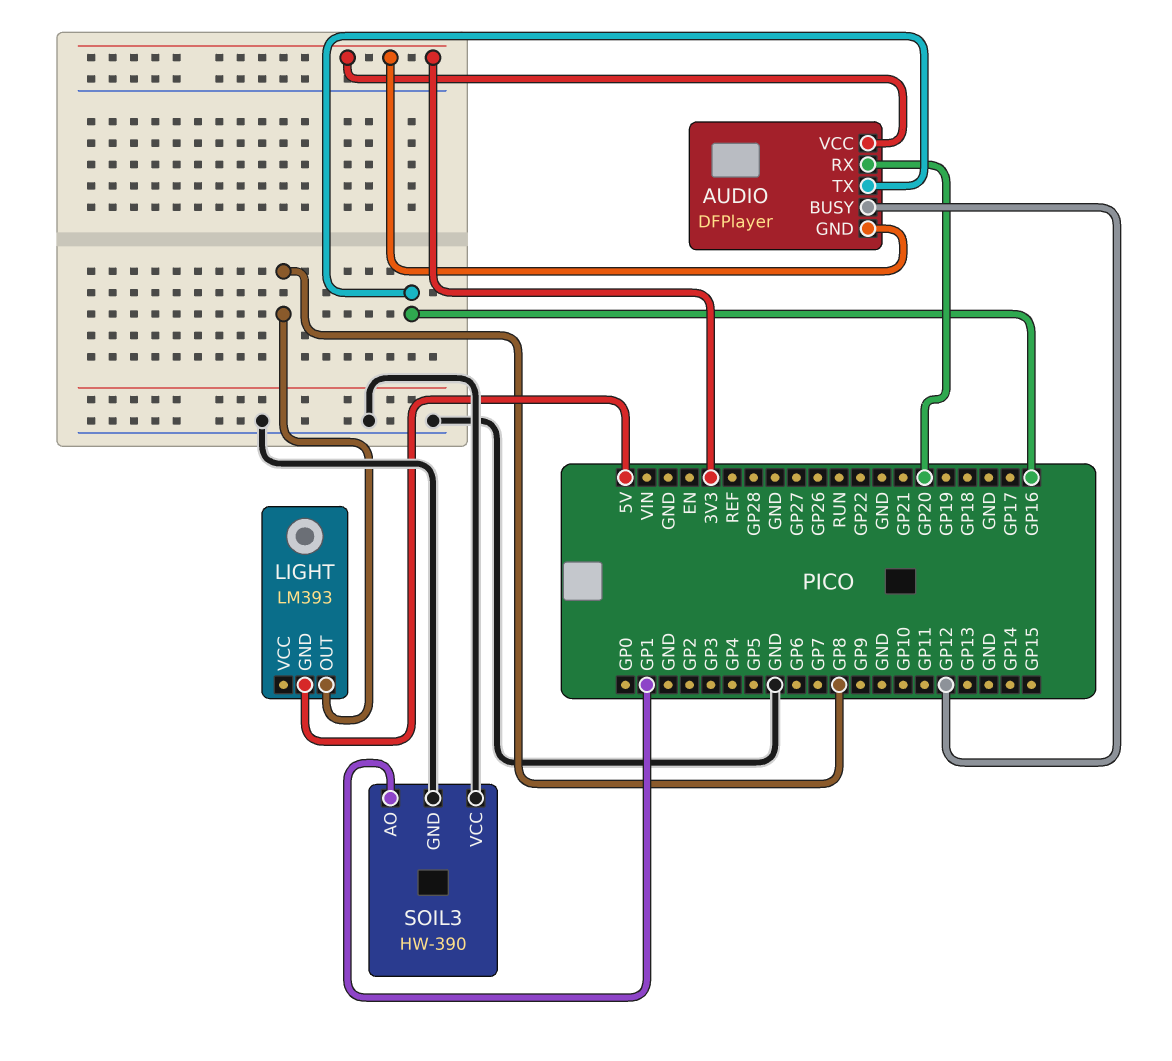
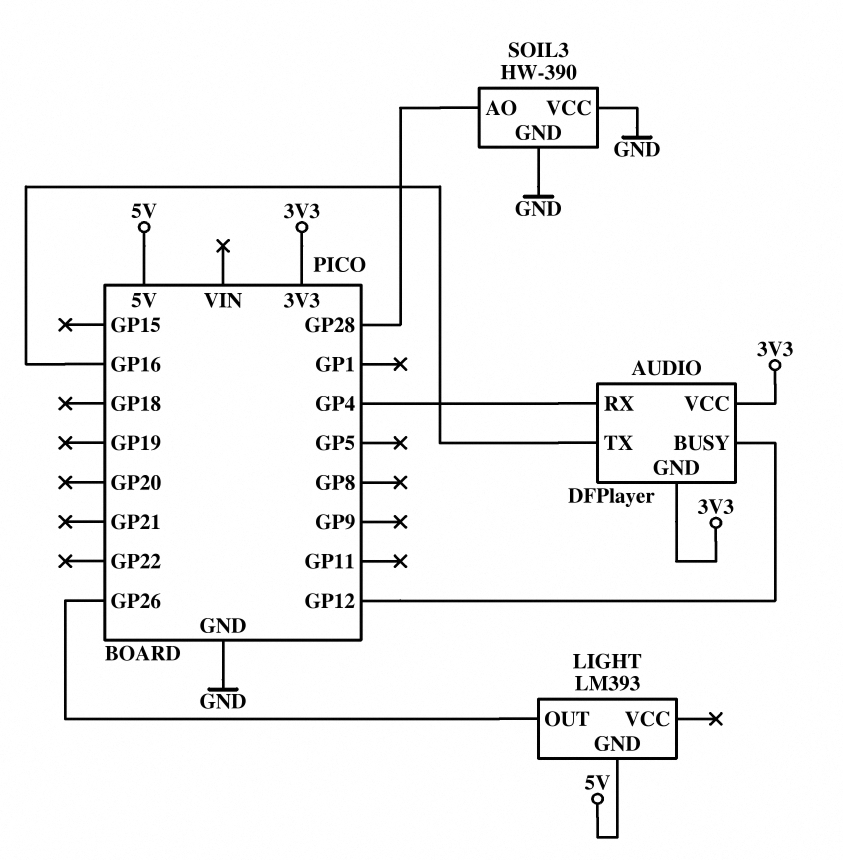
AUDIO pin RX: GP20 -> GP4
LIGHT pin OUT: GP8 -> GP26
SOIL3 pin AO: GP1 -> GP28

